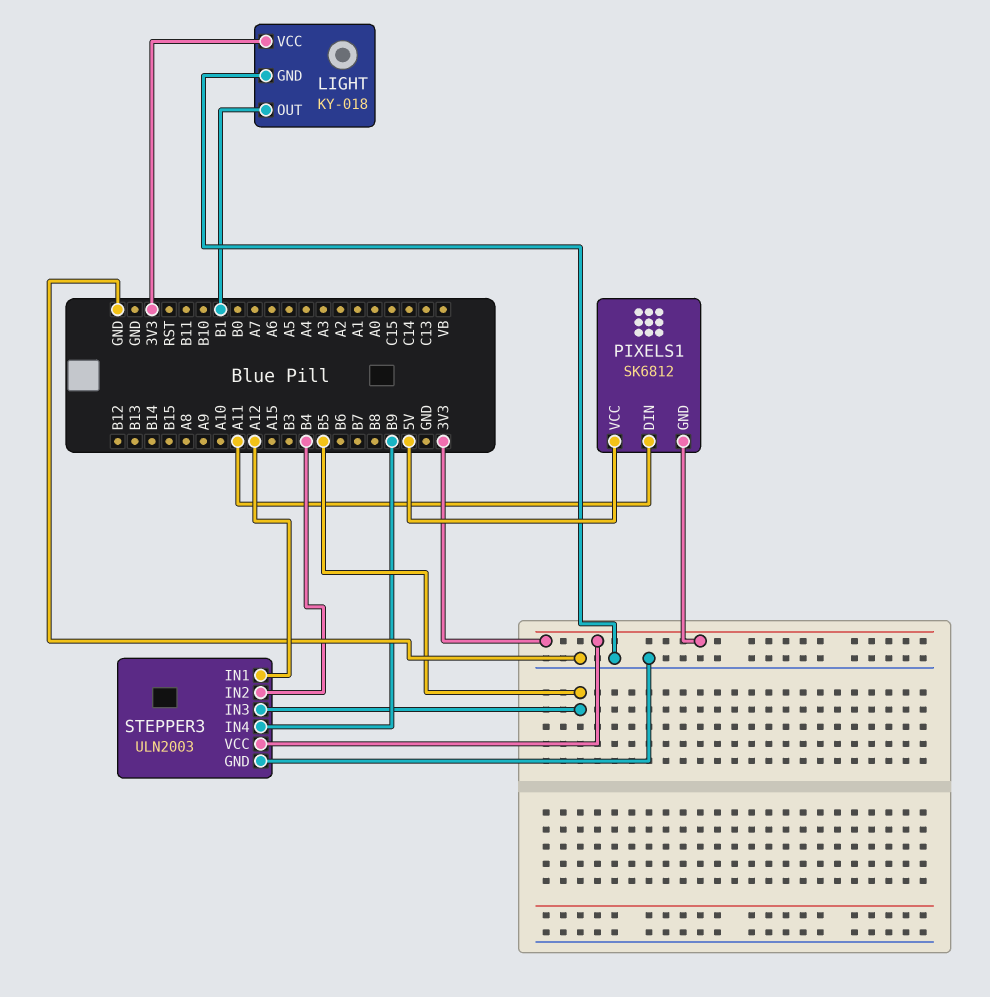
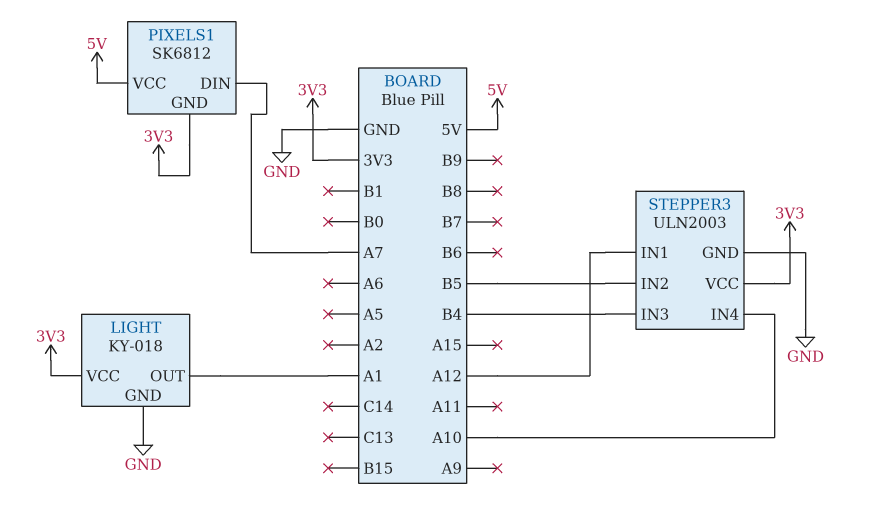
LIGHT pin OUT: B1 -> A1
PIXELS1 pin DIN: A11 -> A7
STEPPER3 pin IN2: B4 -> B5
STEPPER3 pin IN3: B5 -> B4
STEPPER3 pin IN4: B9 -> A10

